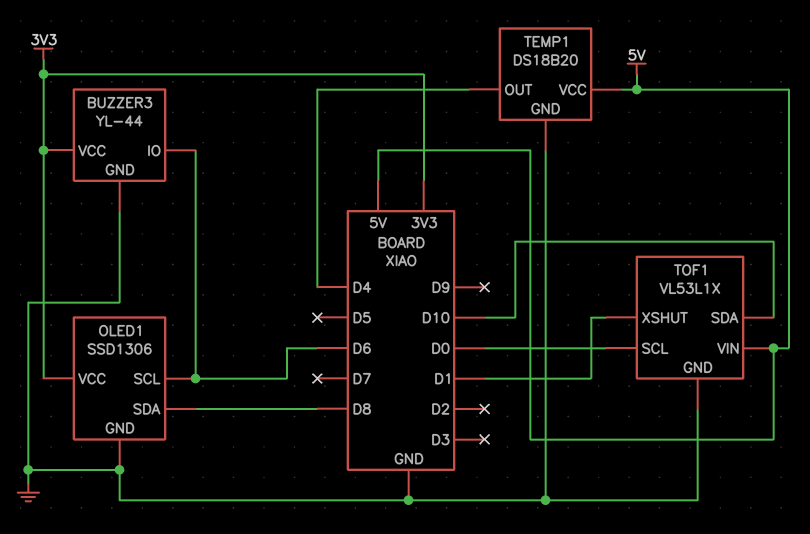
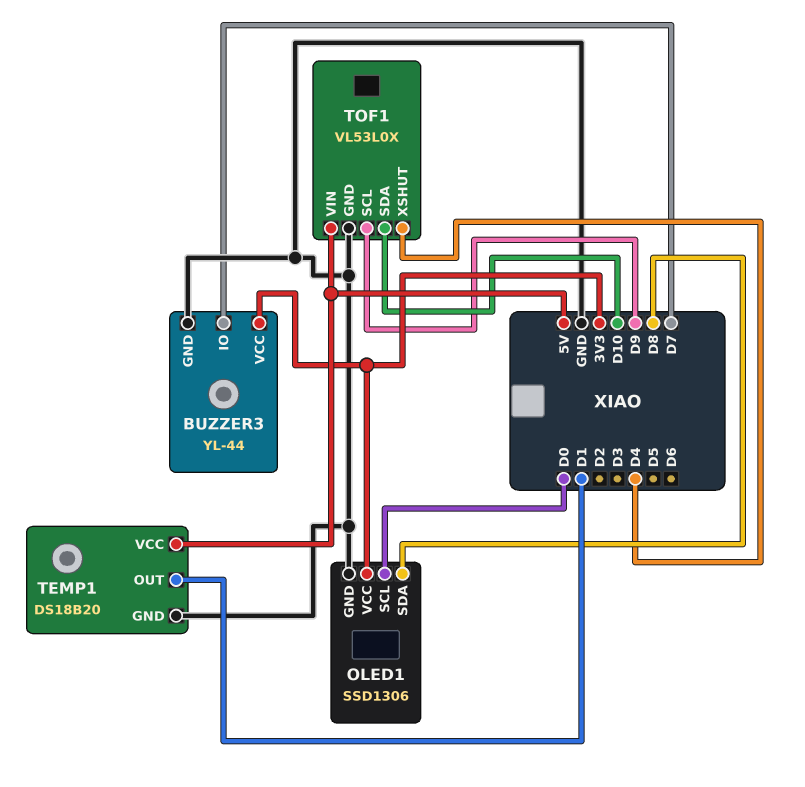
BUZZER3 pin IO: D6 -> D7
OLED1 pin SCL: D6 -> D0
TEMP1 pin OUT: D4 -> D1
TOF1: VL53L1X -> VL53L0X
TOF1 pin SCL: D0 -> D9
TOF1 pin XSHUT: D1 -> D4

